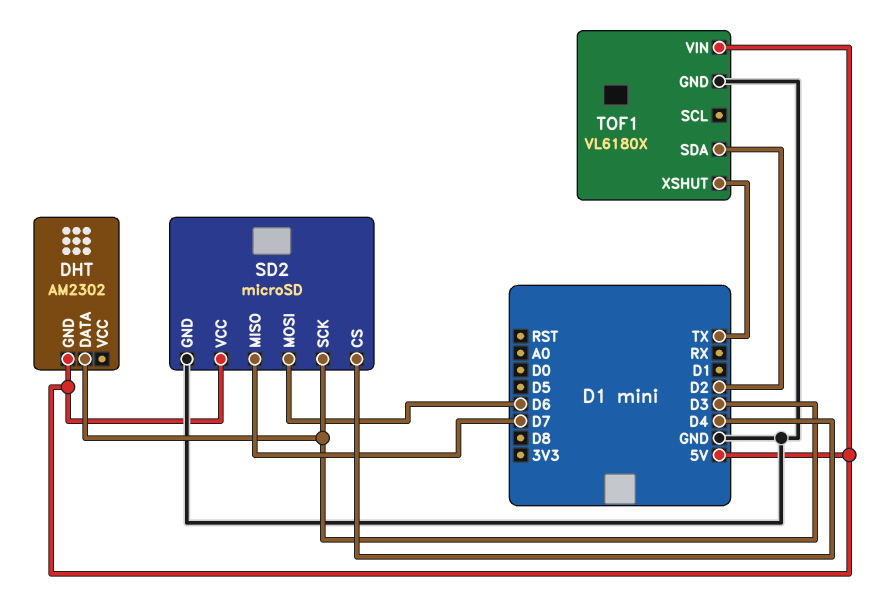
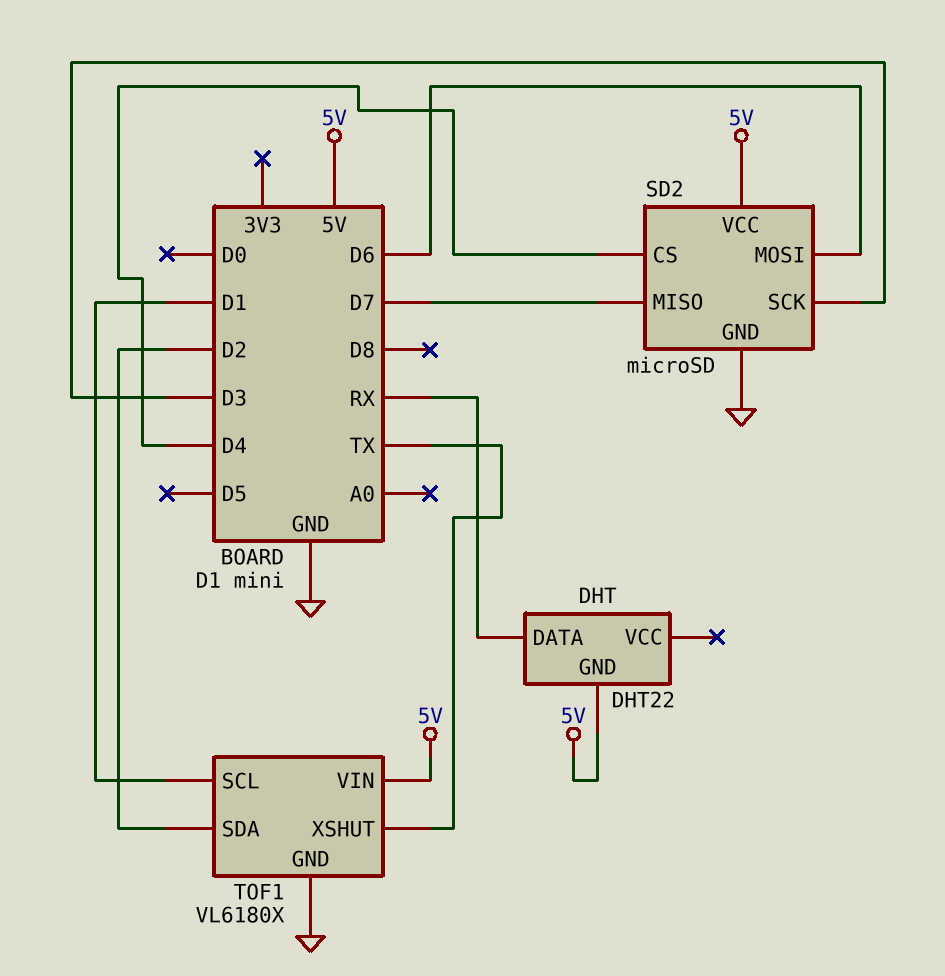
DHT: AM2302 -> DHT22
DHT pin DATA: D3 -> RX
TOF1 pin SCL: none -> D1

